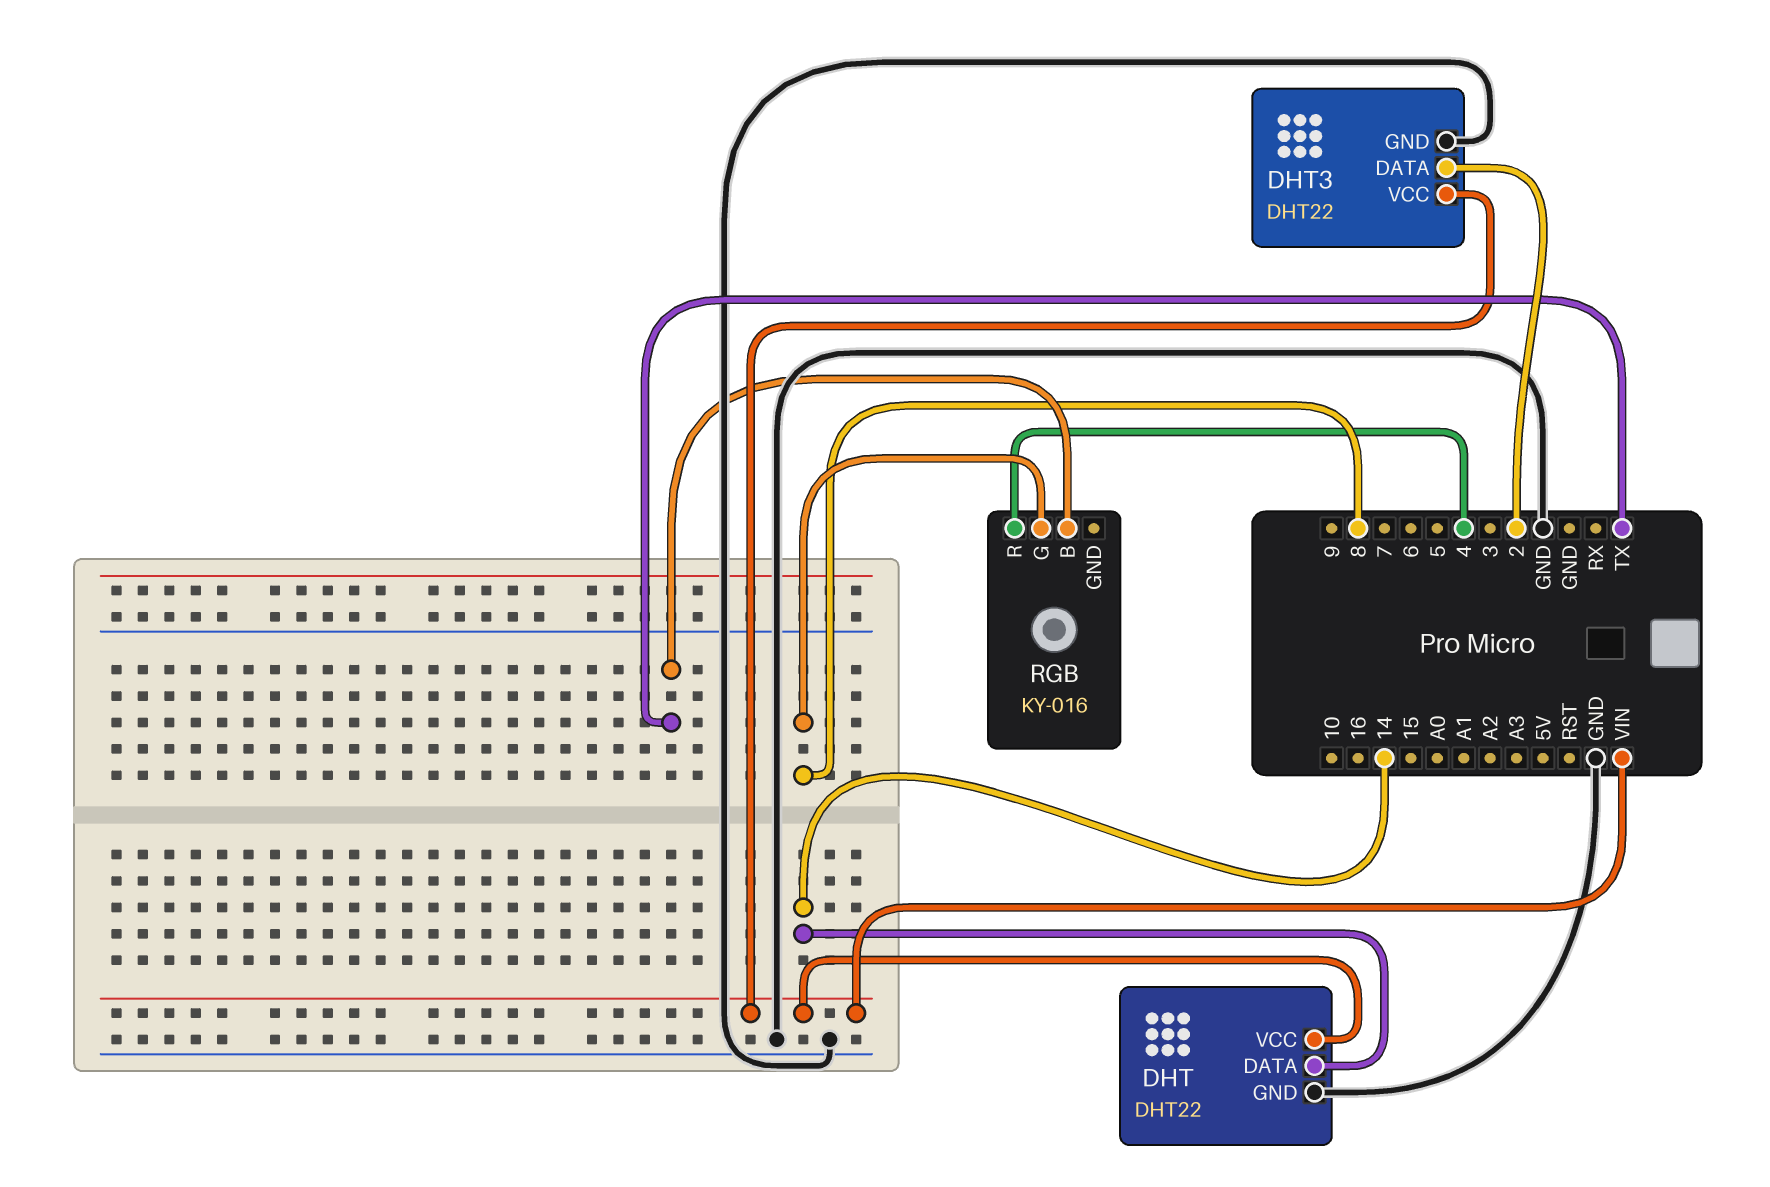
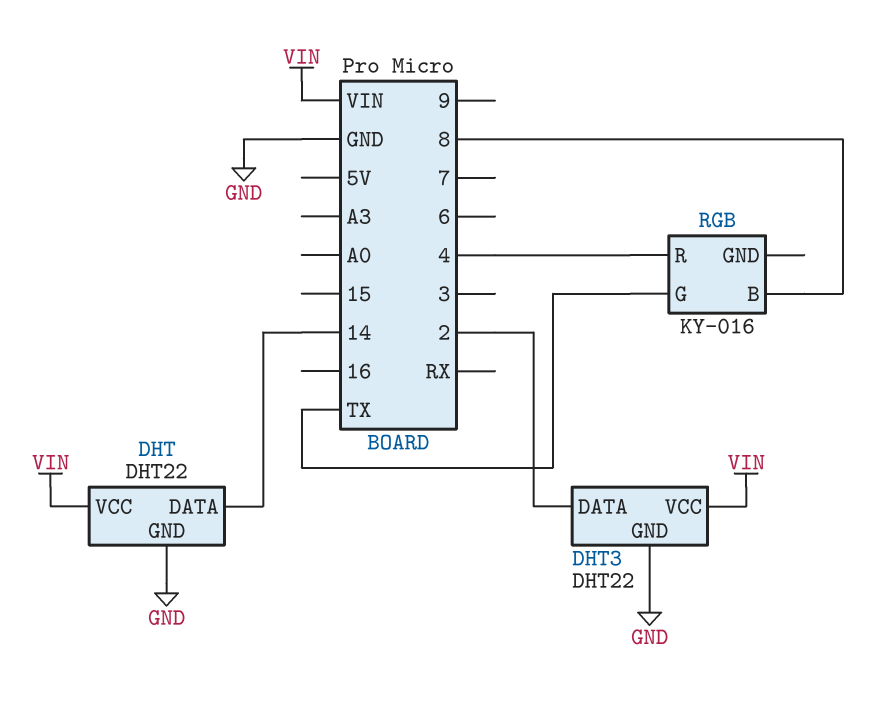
RGB pin B: TX -> 8
RGB pin G: 8 -> TX

